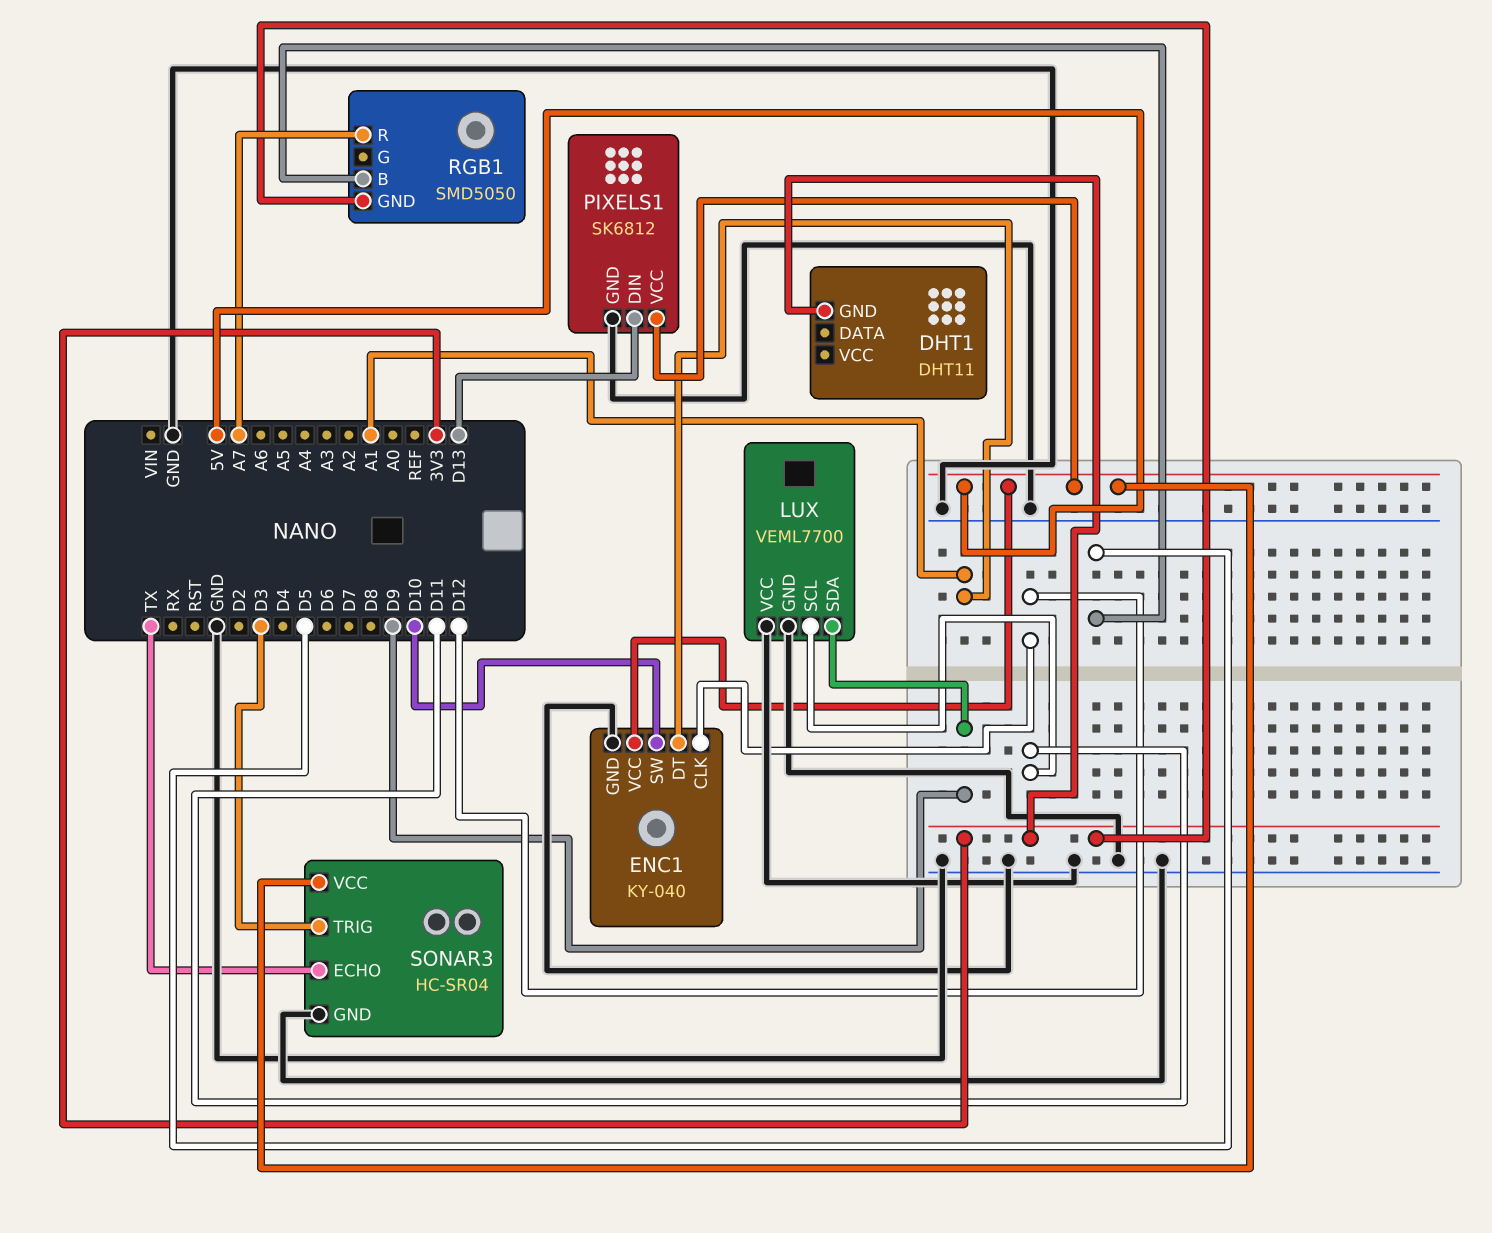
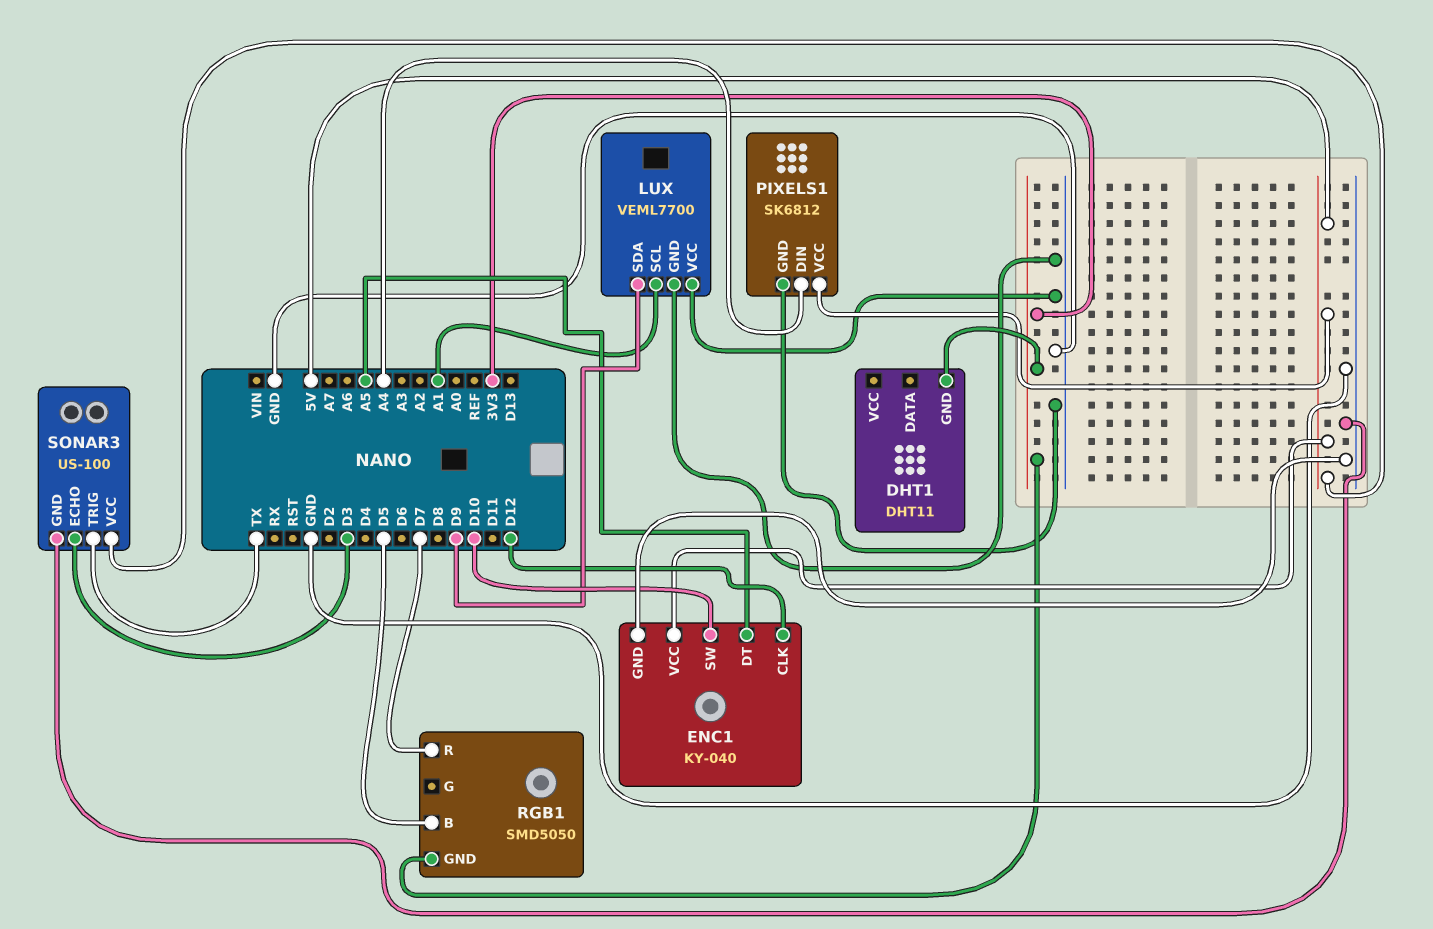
ENC1 pin DT: A1 -> A5
LUX pin SCL: D11 -> A1
PIXELS1 pin DIN: D13 -> A4
RGB1 pin R: A7 -> D7
SONAR3: HC-SR04 -> US-100
SONAR3 pin ECHO: TX -> D3
SONAR3 pin TRIG: D3 -> TX

